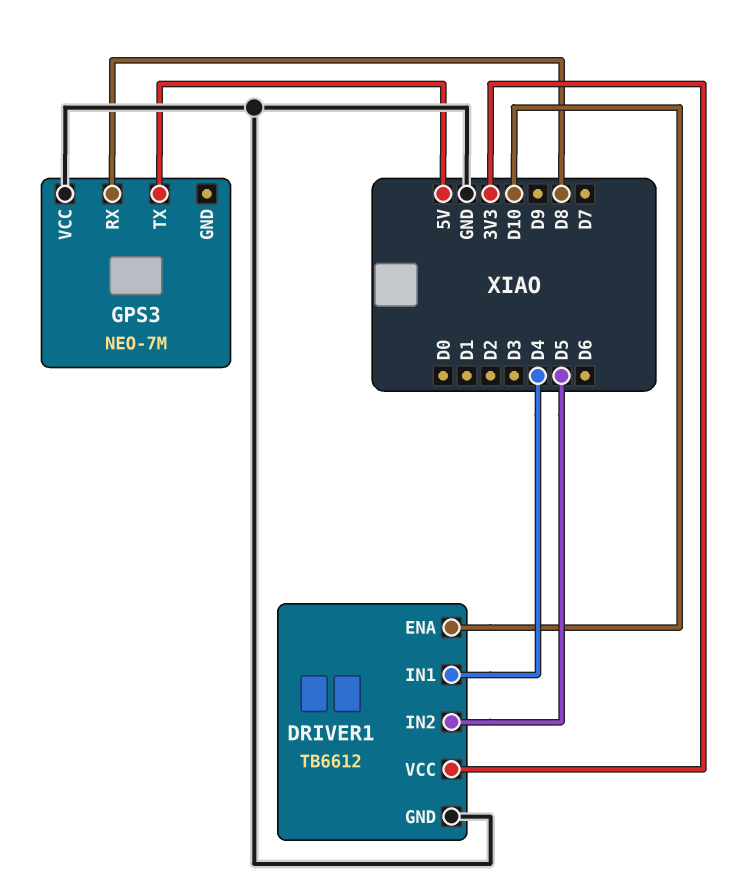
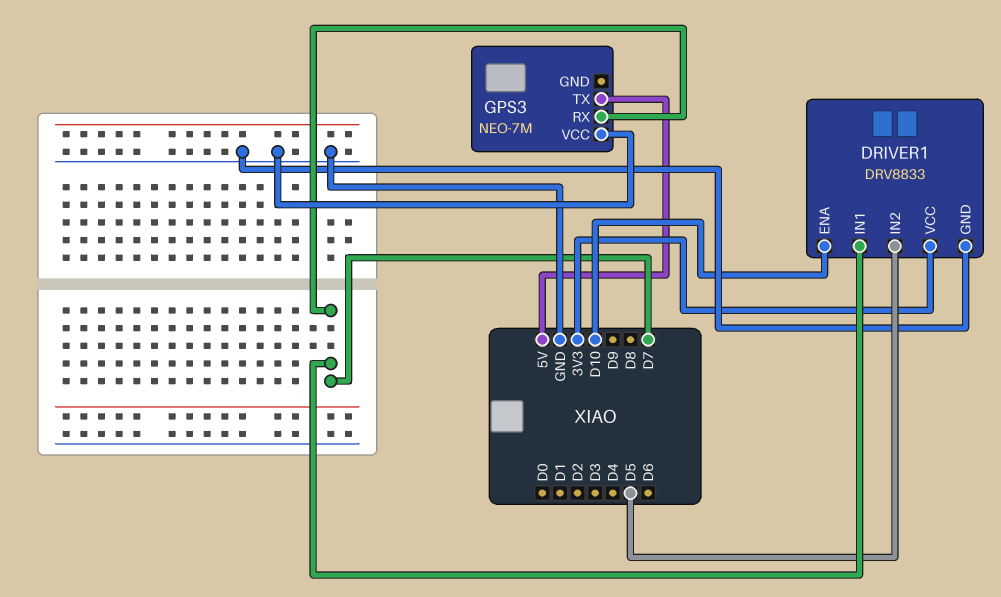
DRIVER1: TB6612 -> DRV8833
DRIVER1 pin IN1: D4 -> D7
GPS3 pin RX: D8 -> D7

